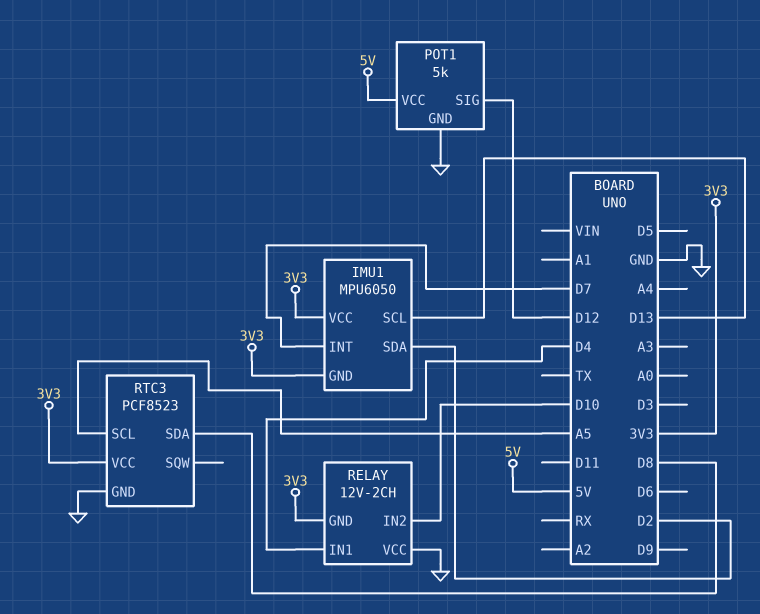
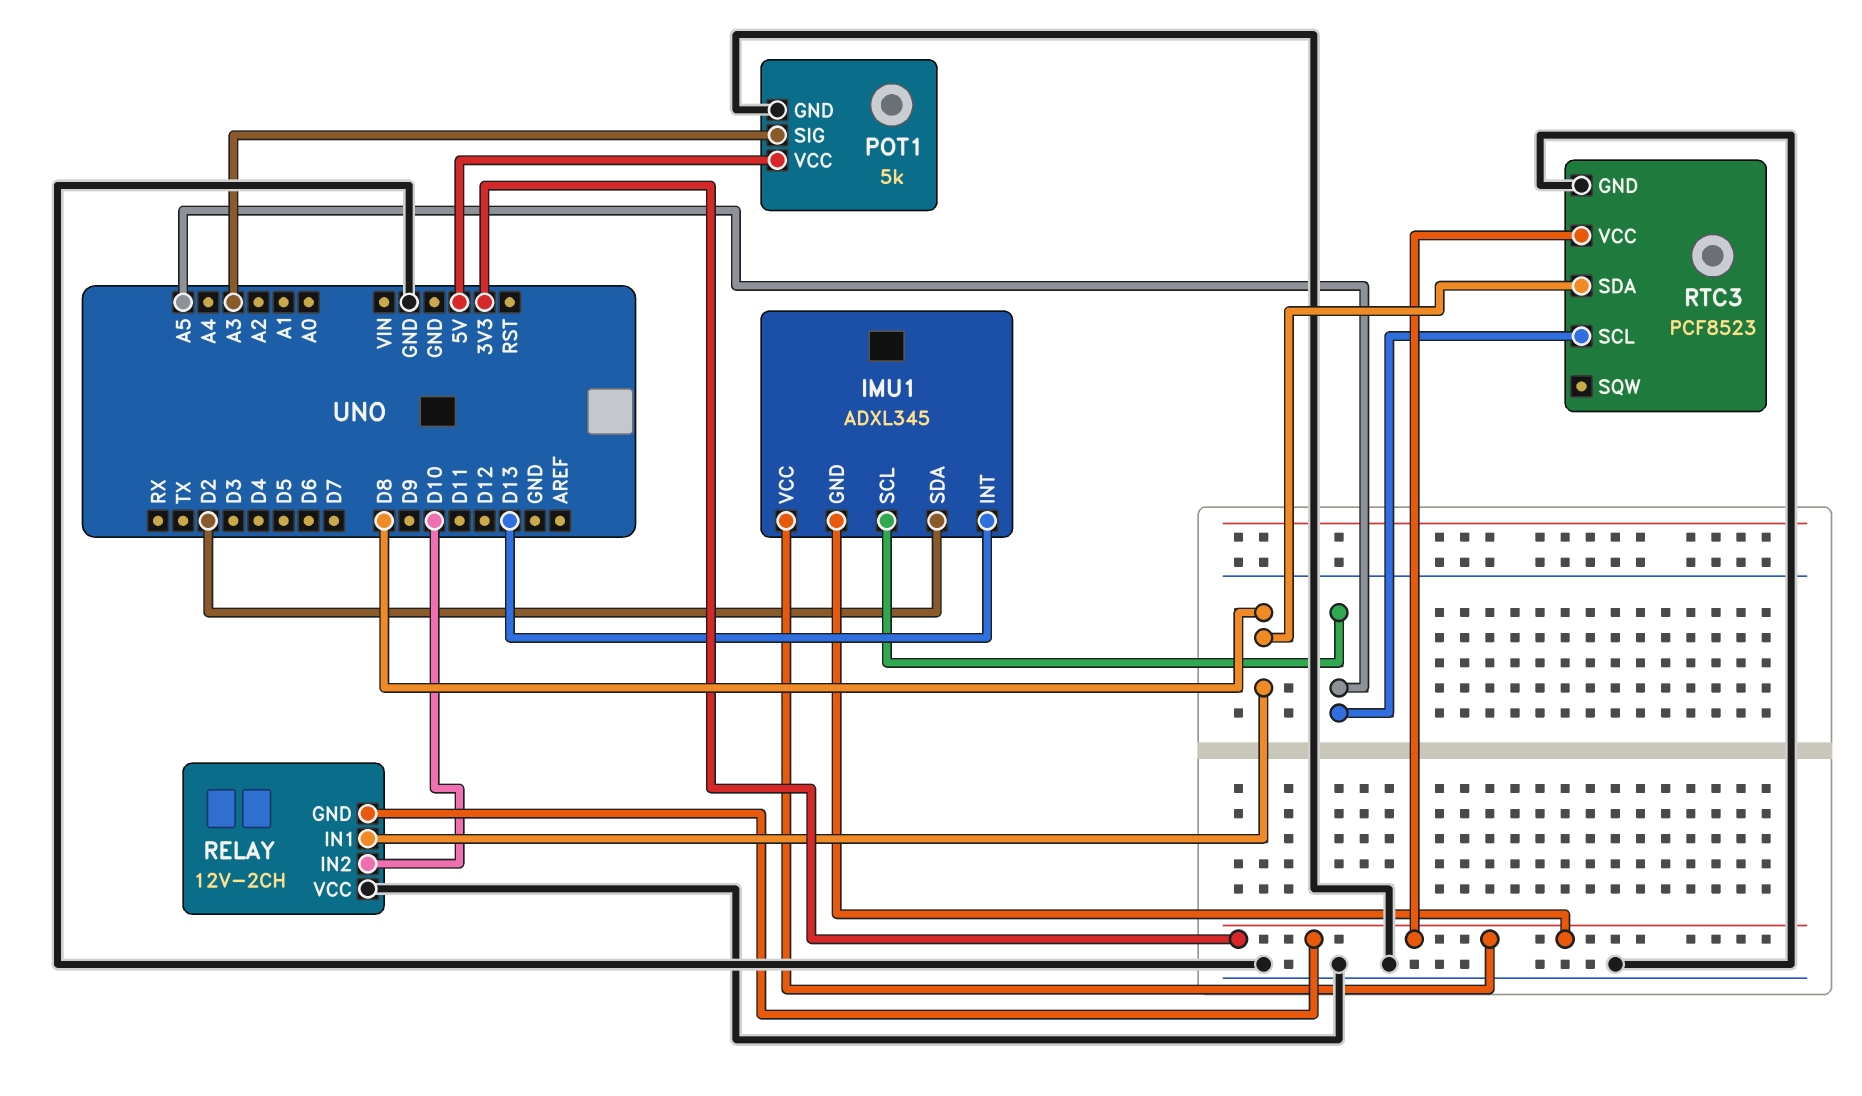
IMU1: MPU6050 -> ADXL345
IMU1 pin INT: D7 -> D13
IMU1 pin SCL: D13 -> A5
POT1 pin SIG: D12 -> A3
RELAY pin IN1: D4 -> D8

